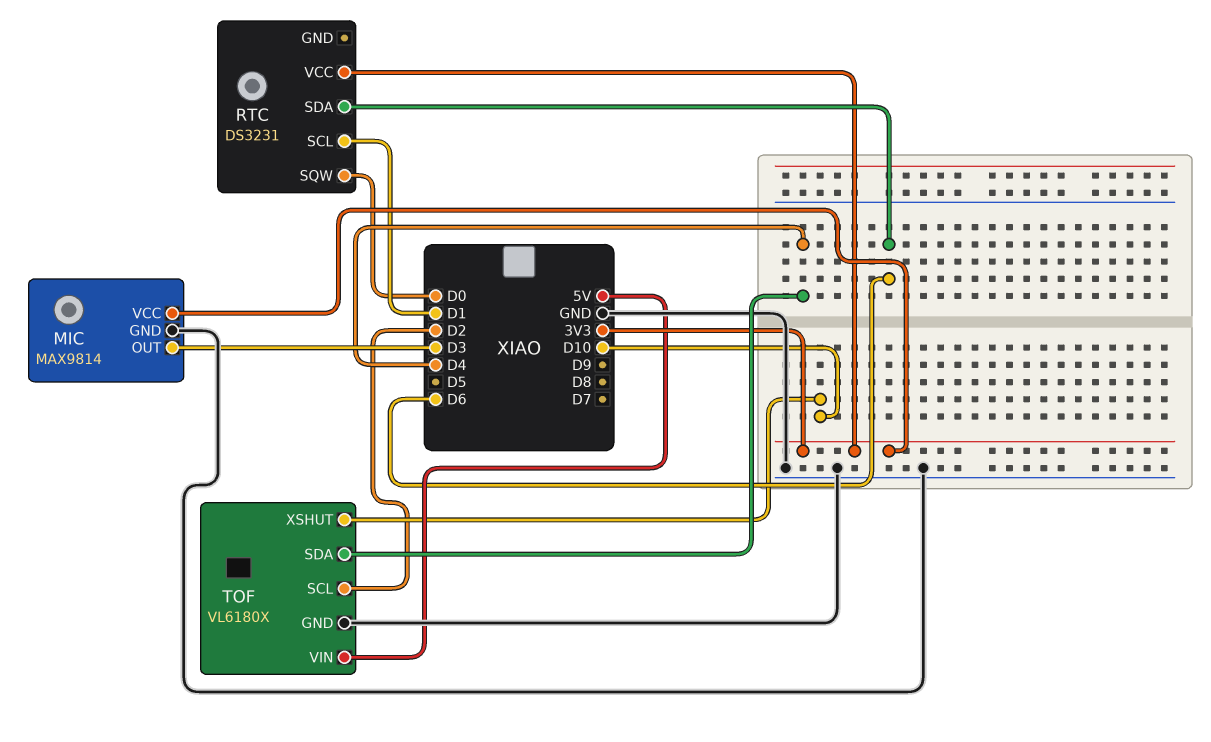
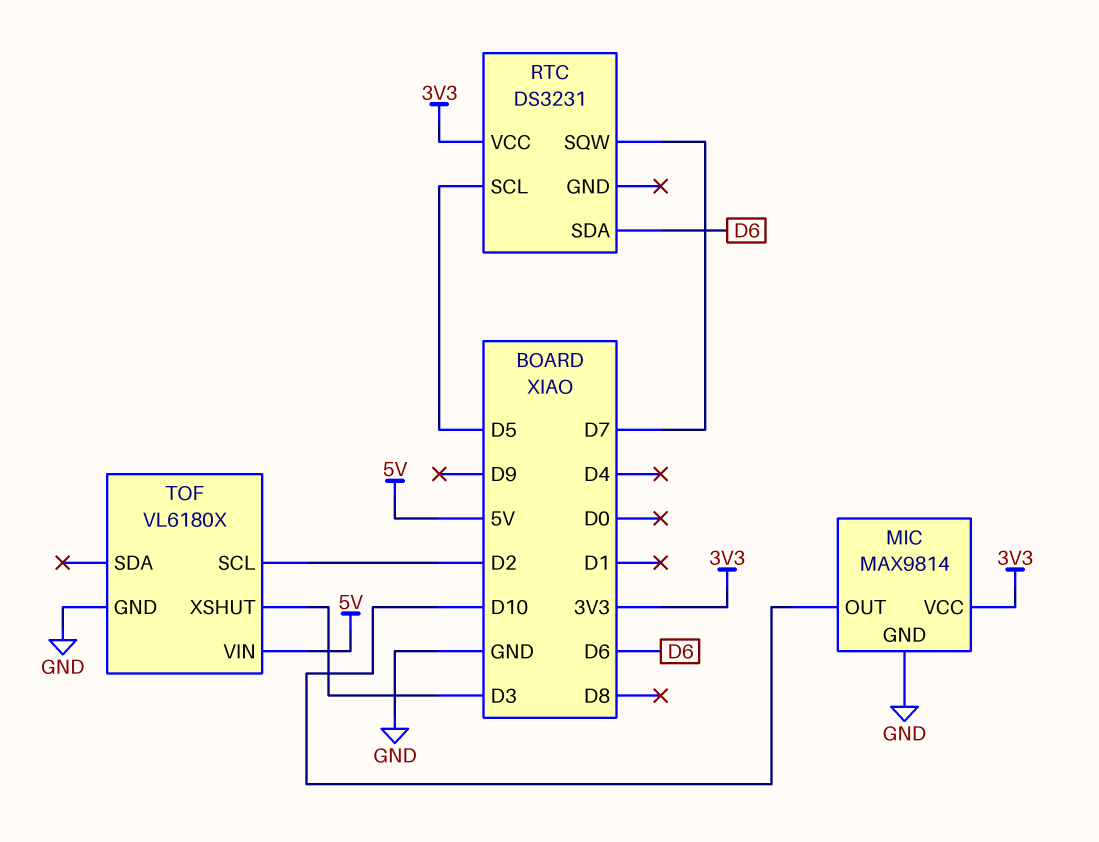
MIC pin OUT: D3 -> D10
RTC pin SCL: D1 -> D5
RTC pin SQW: D0 -> D7
TOF pin SDA: D4 -> none
TOF pin XSHUT: D10 -> D3

